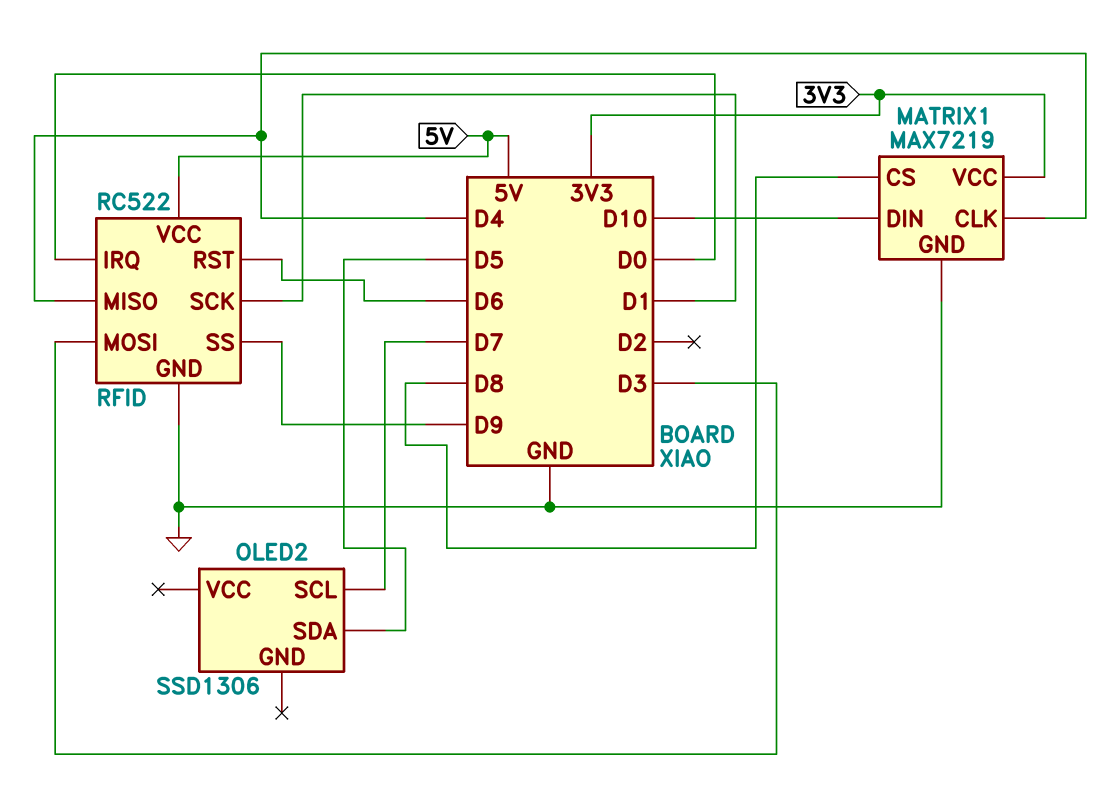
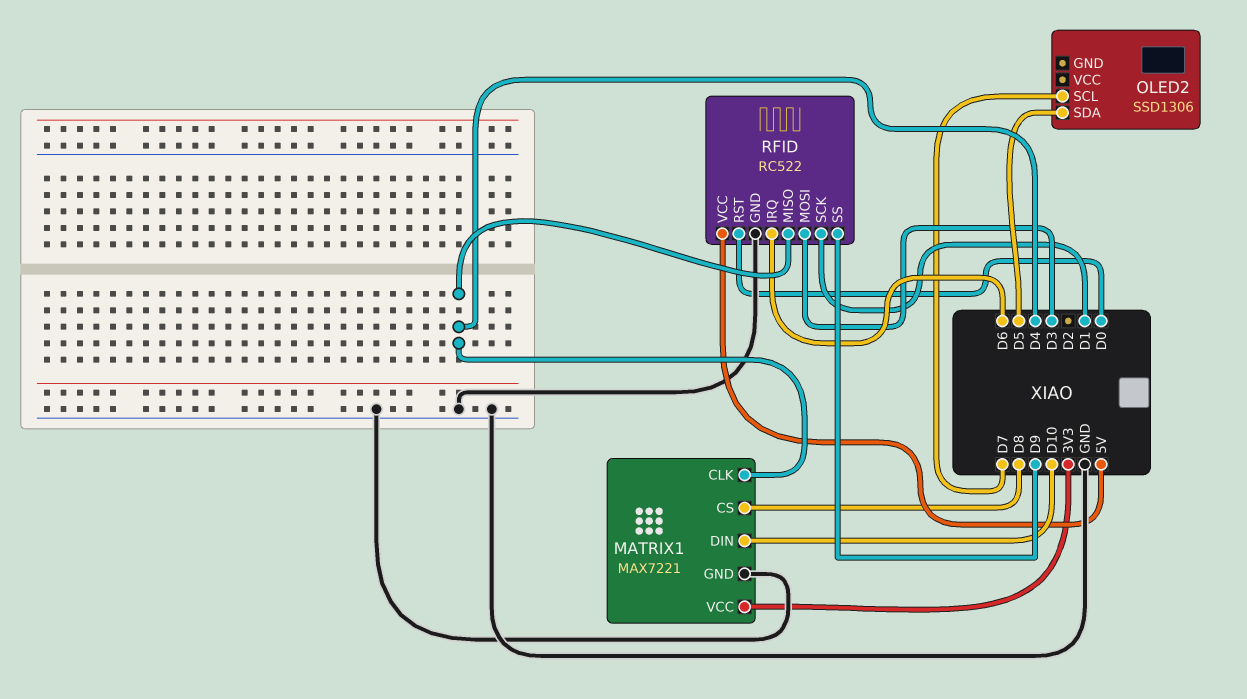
MATRIX1: MAX7219 -> MAX7221
RFID pin IRQ: D0 -> D6
RFID pin RST: D6 -> D0

